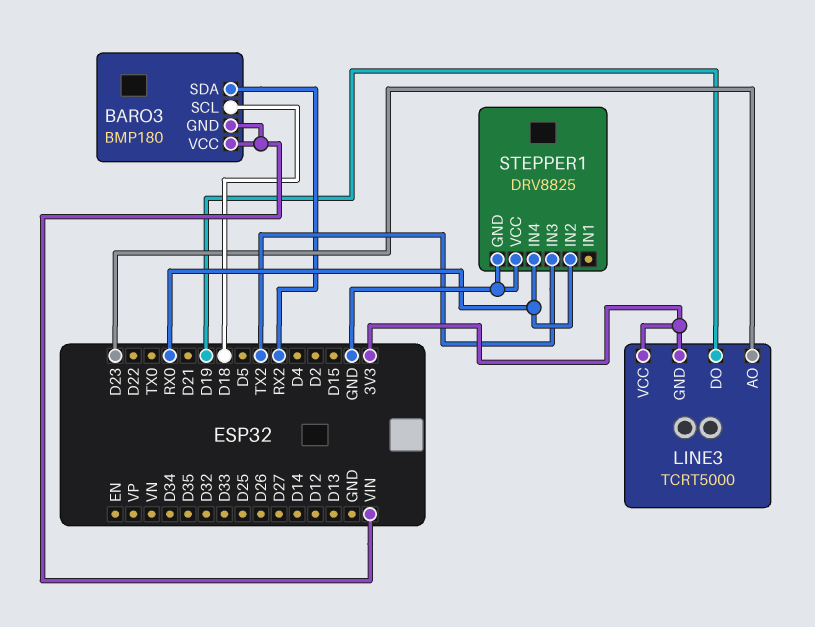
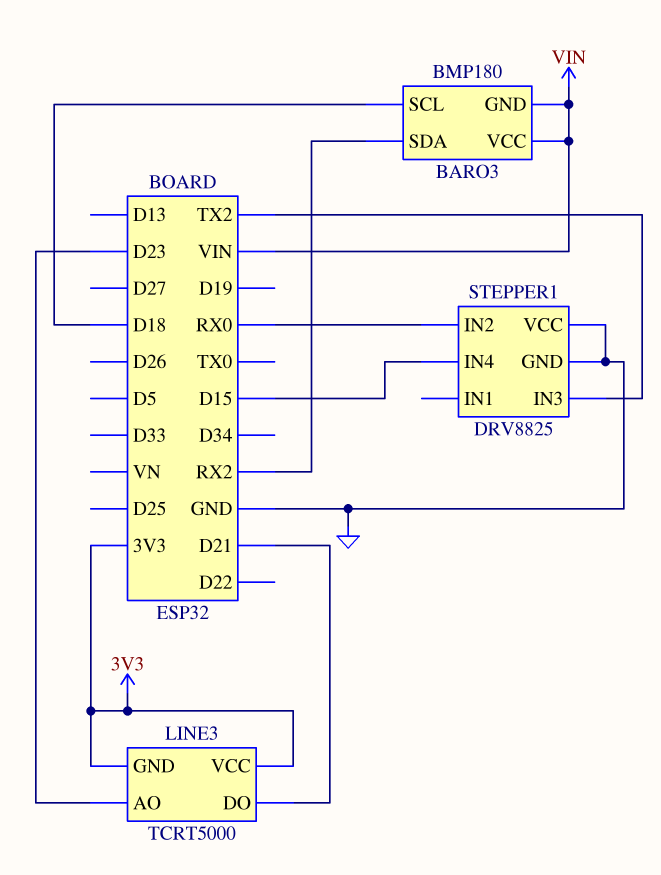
LINE3 pin DO: D19 -> D21
STEPPER1 pin IN4: RX0 -> D15

